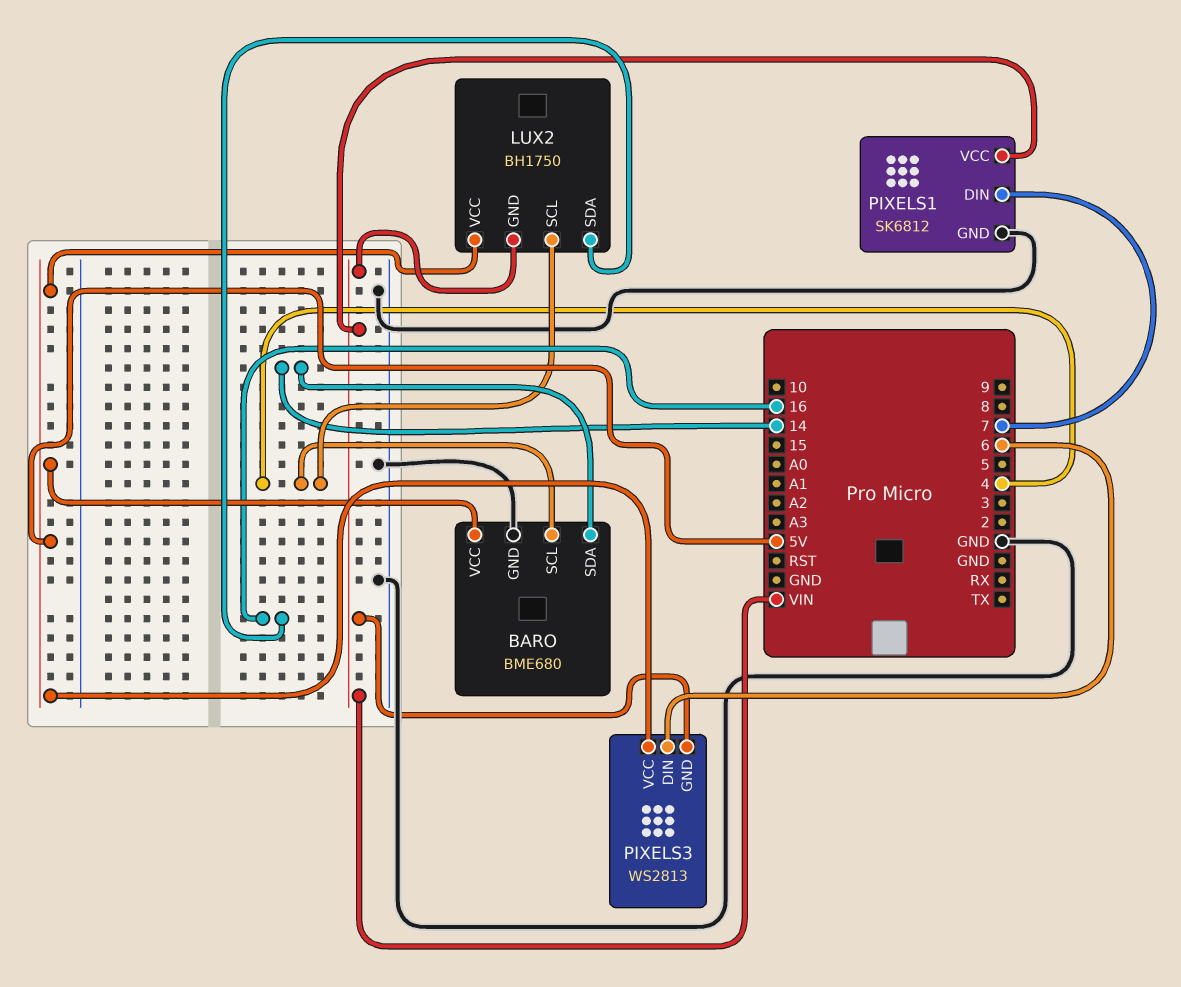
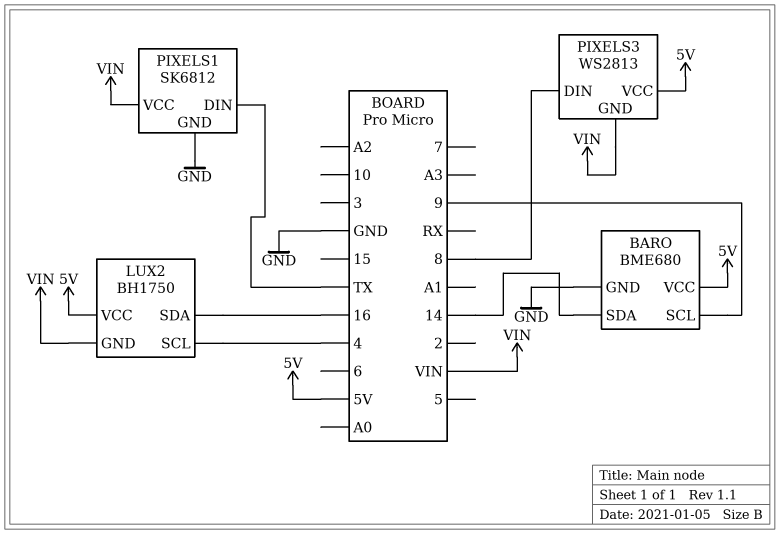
BARO pin SCL: 4 -> 9
PIXELS1 pin DIN: 7 -> TX
PIXELS3 pin DIN: 6 -> 8

